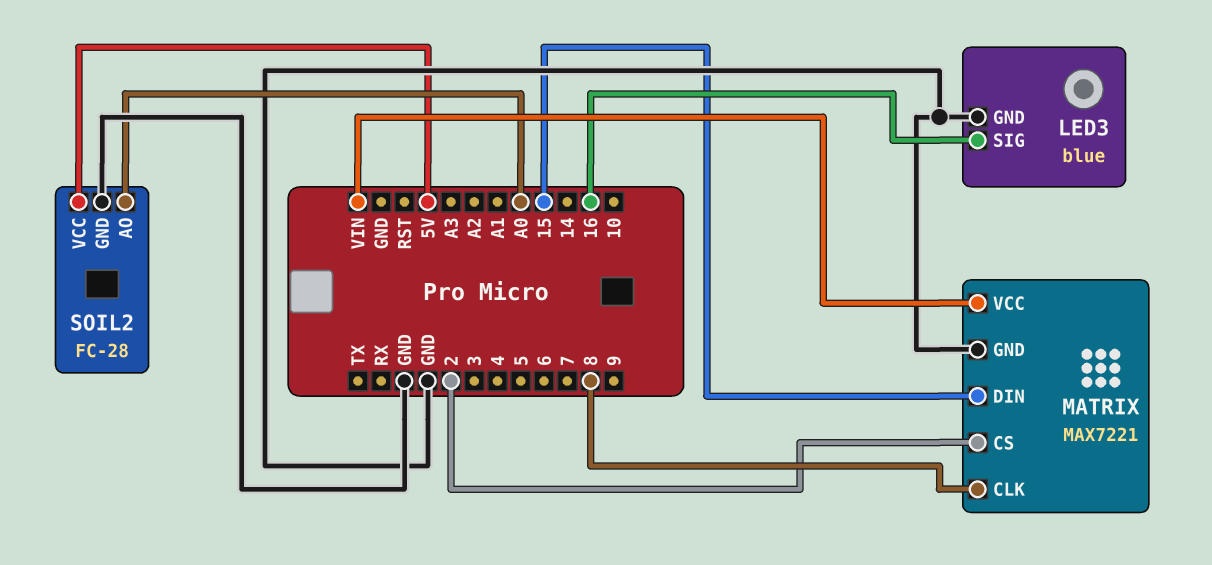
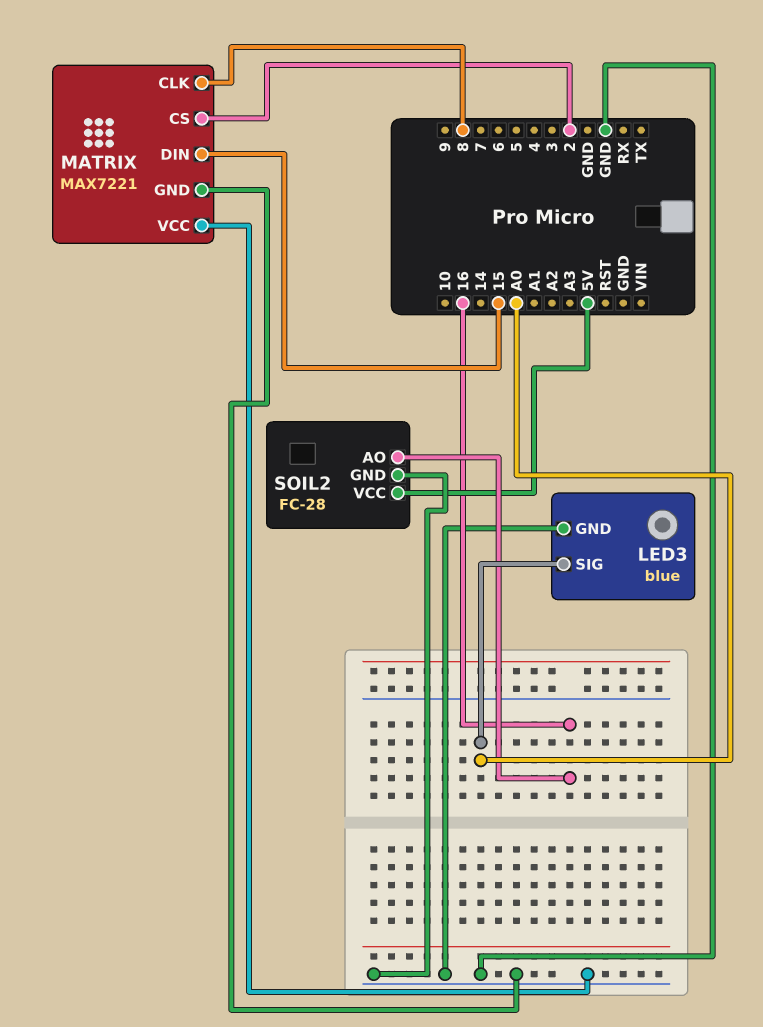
LED3 pin SIG: 16 -> A0
MATRIX pin VCC: VIN -> GND
SOIL2 pin AO: A0 -> 16

